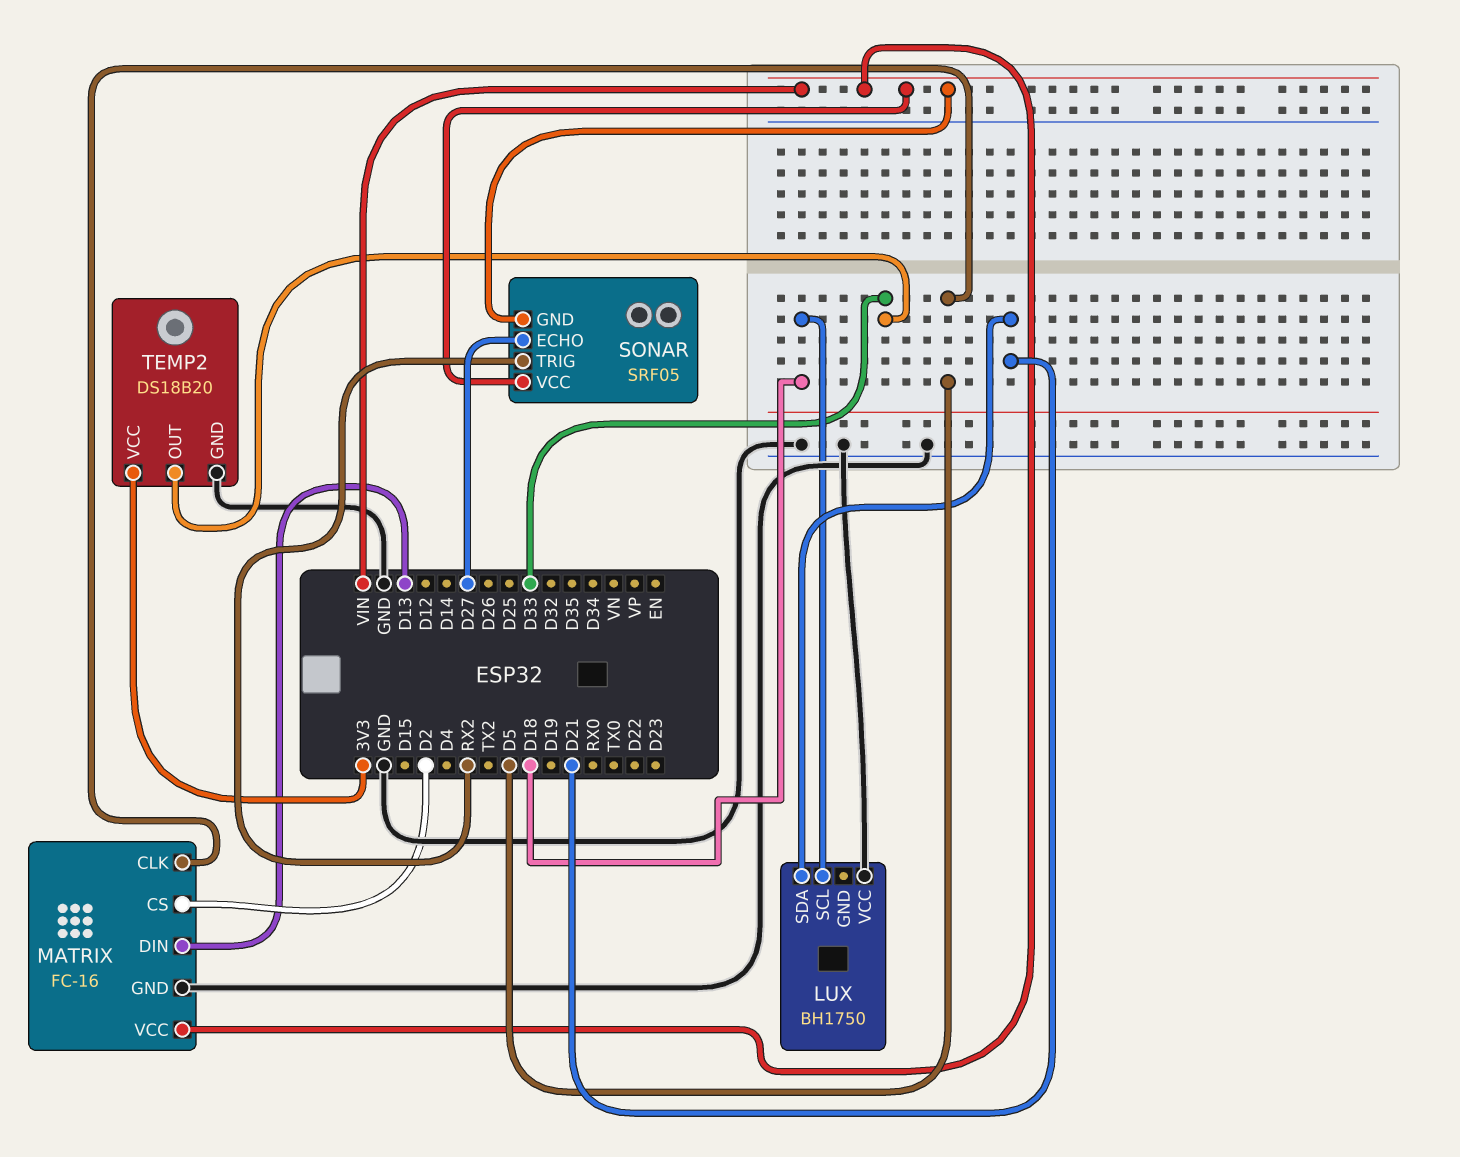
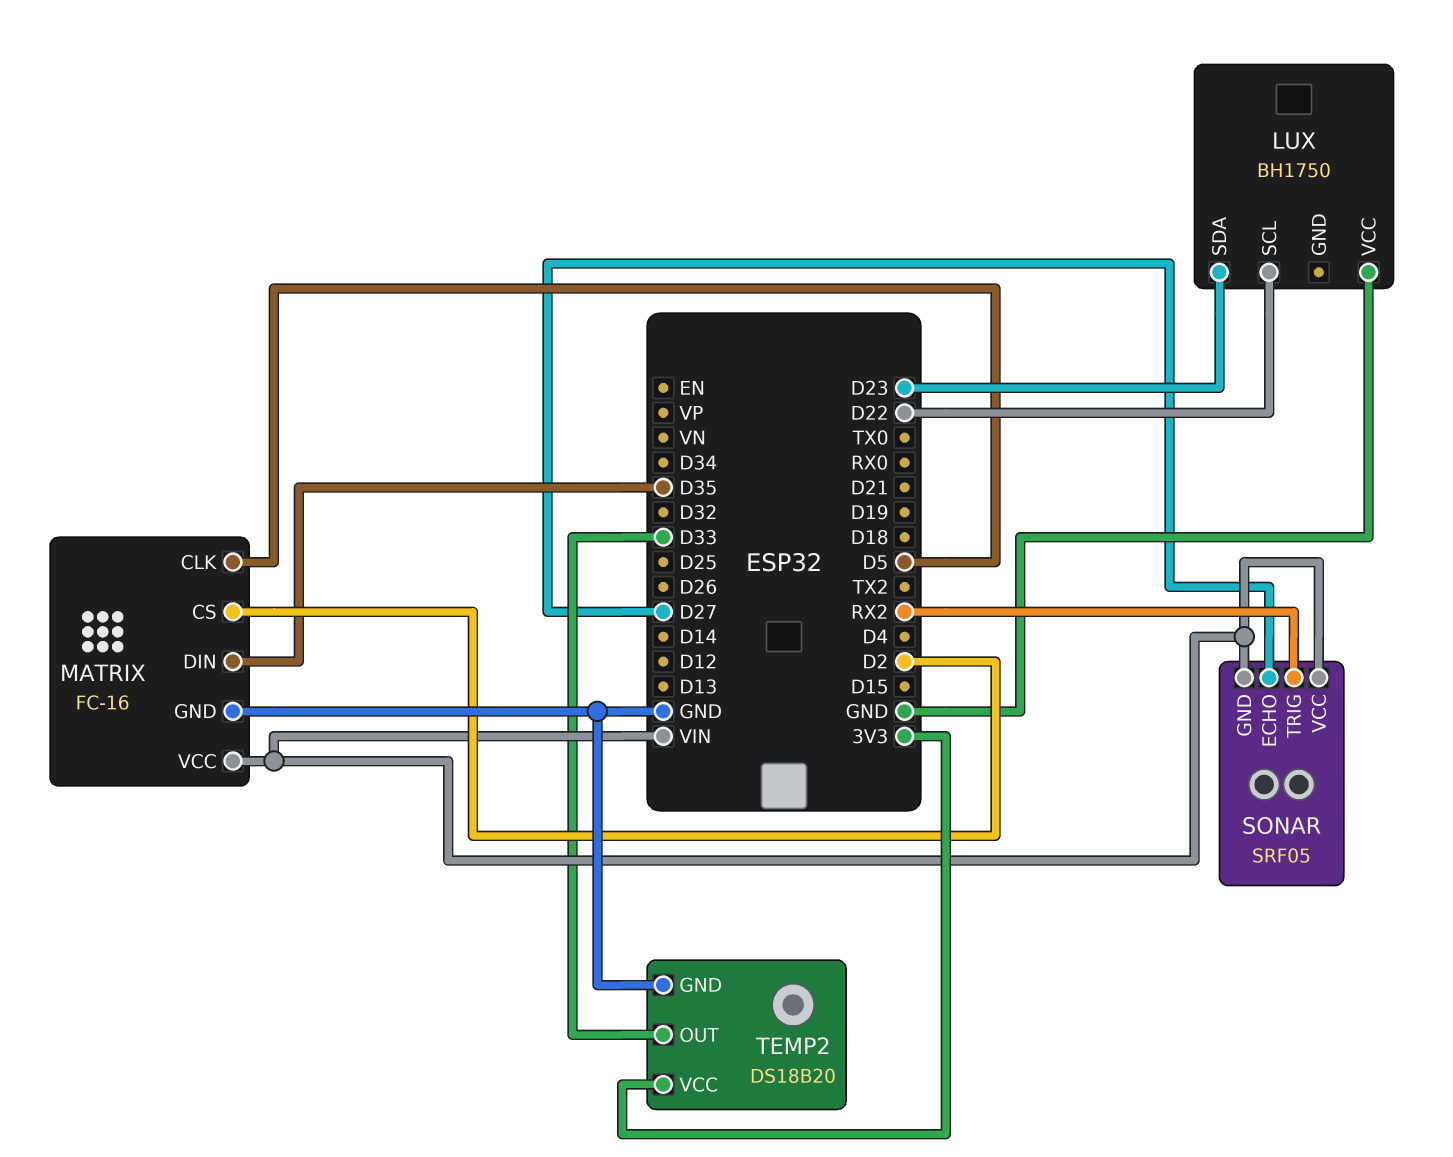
LUX pin SCL: D18 -> D22
LUX pin SDA: D21 -> D23
MATRIX pin DIN: D13 -> D35

